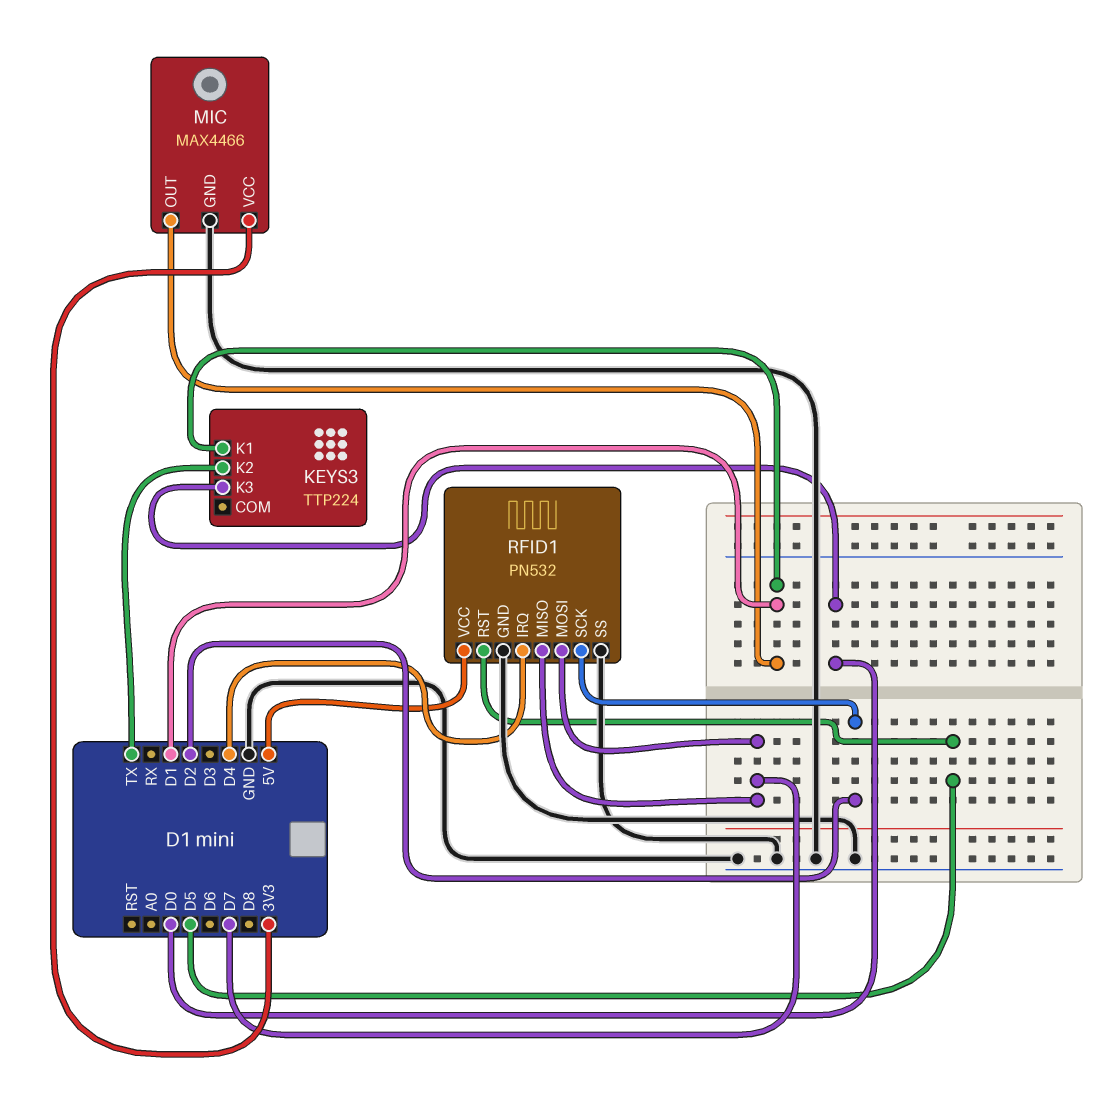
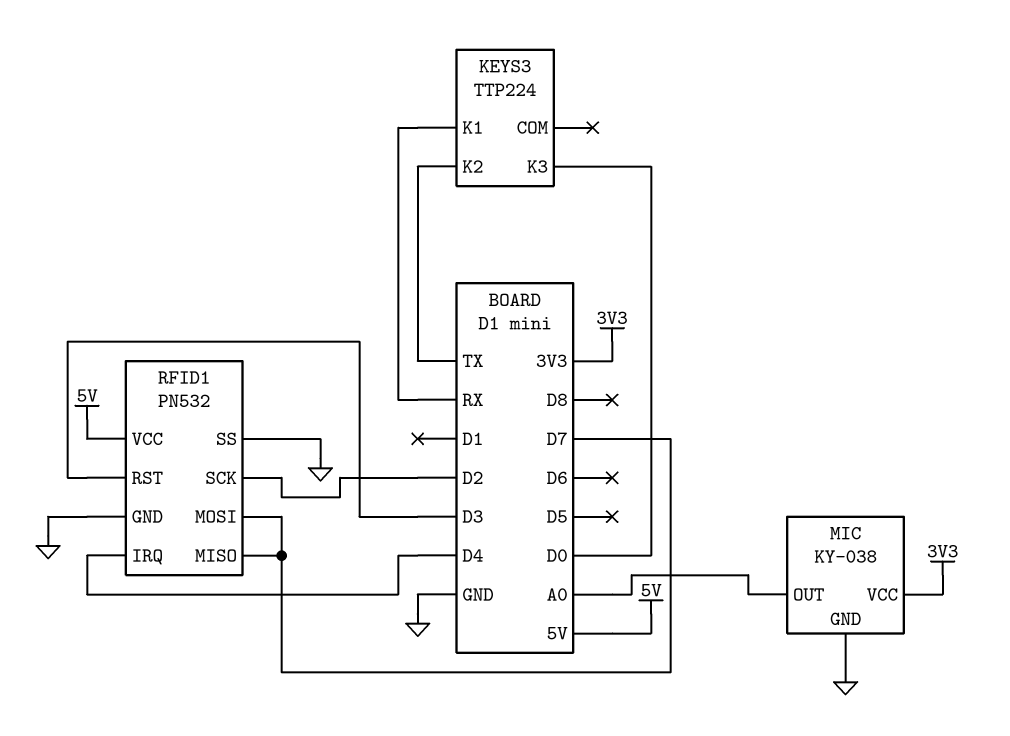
KEYS3 pin K1: D1 -> RX
MIC: MAX4466 -> KY-038
MIC pin OUT: D1 -> A0
RFID1 pin RST: D5 -> D3

